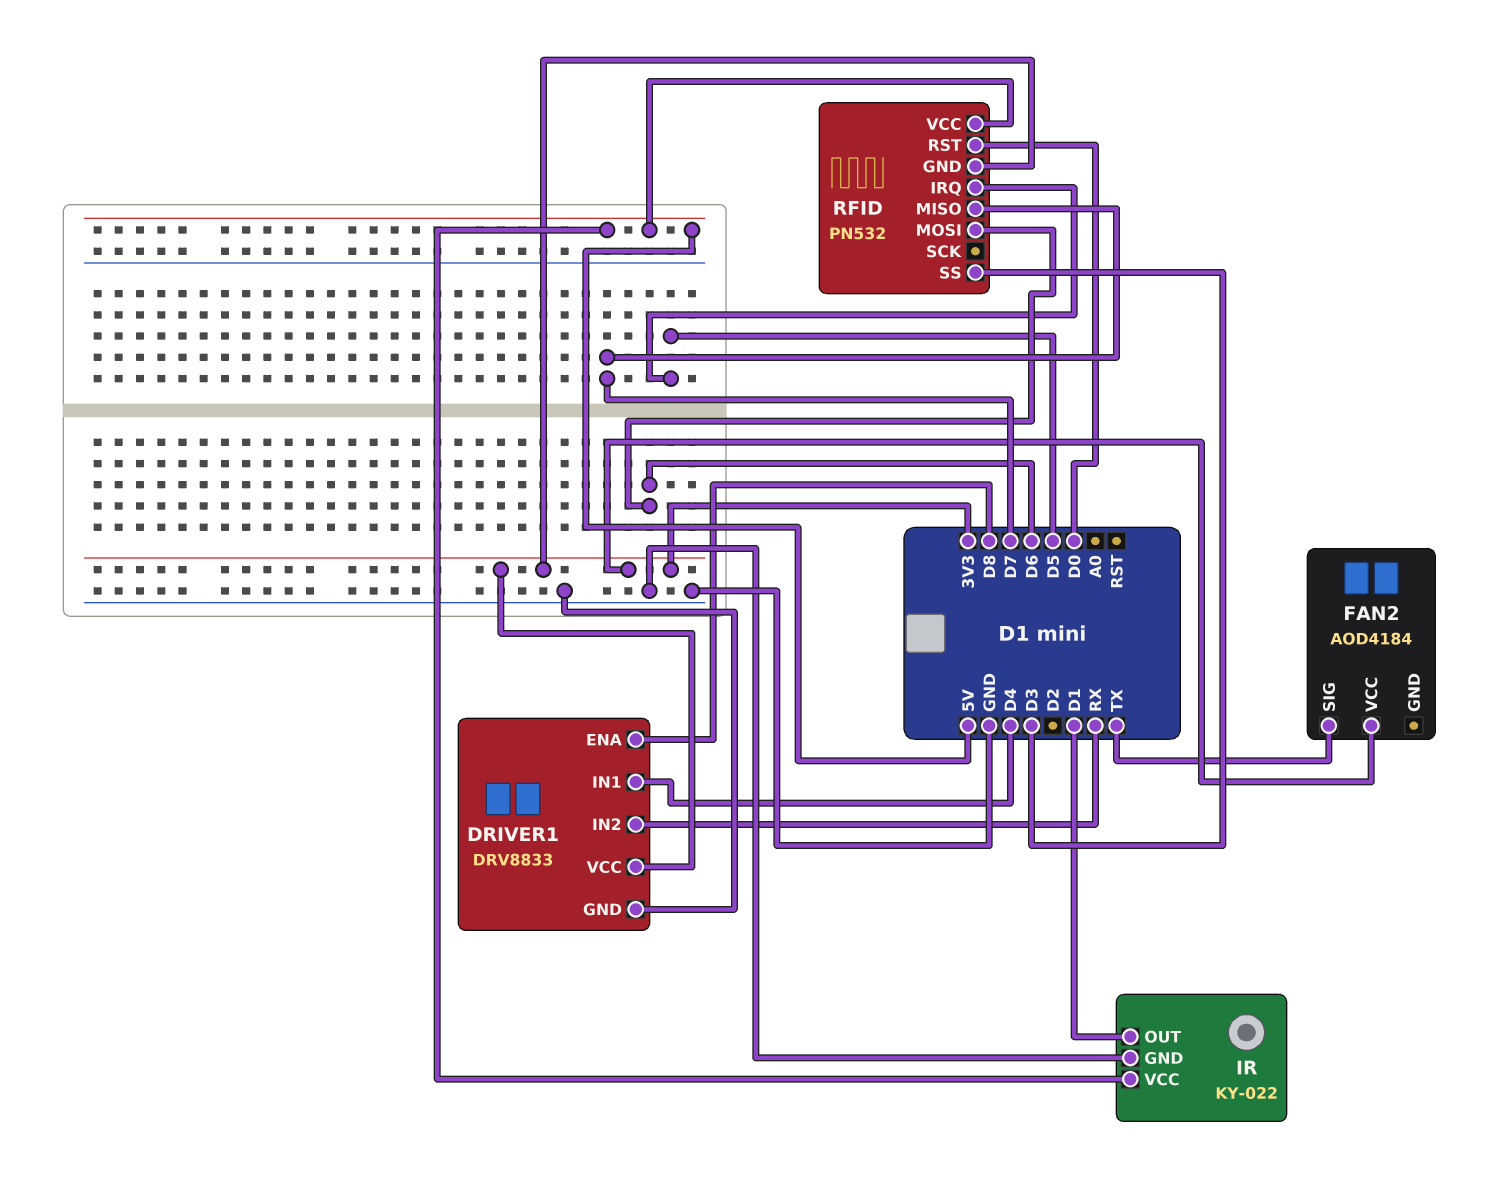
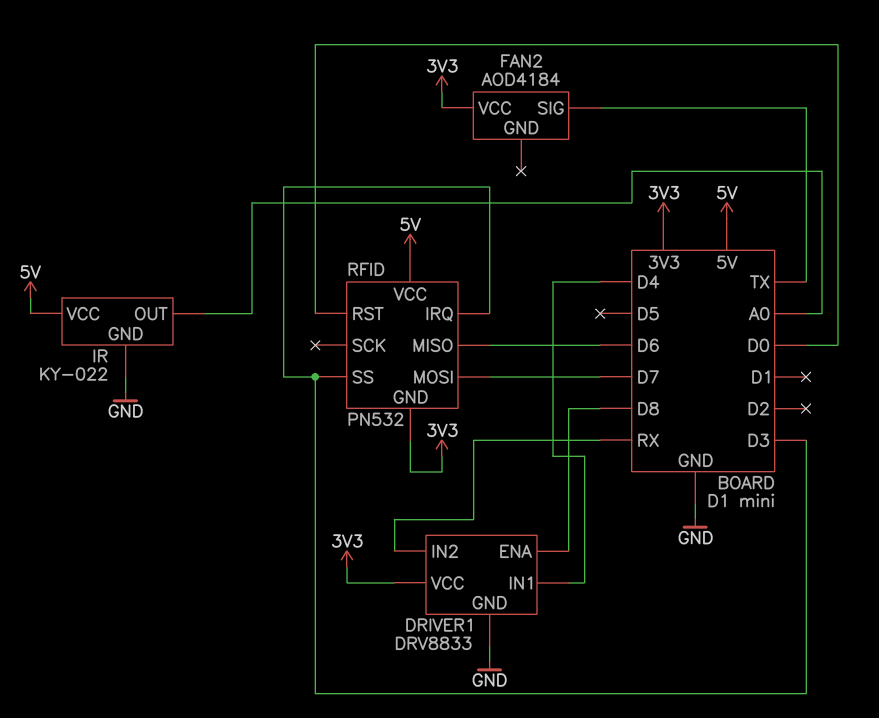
IR pin OUT: D1 -> A0
RFID pin IRQ: D5 -> D3
RFID pin MISO: D7 -> D6
RFID pin MOSI: D6 -> D7

